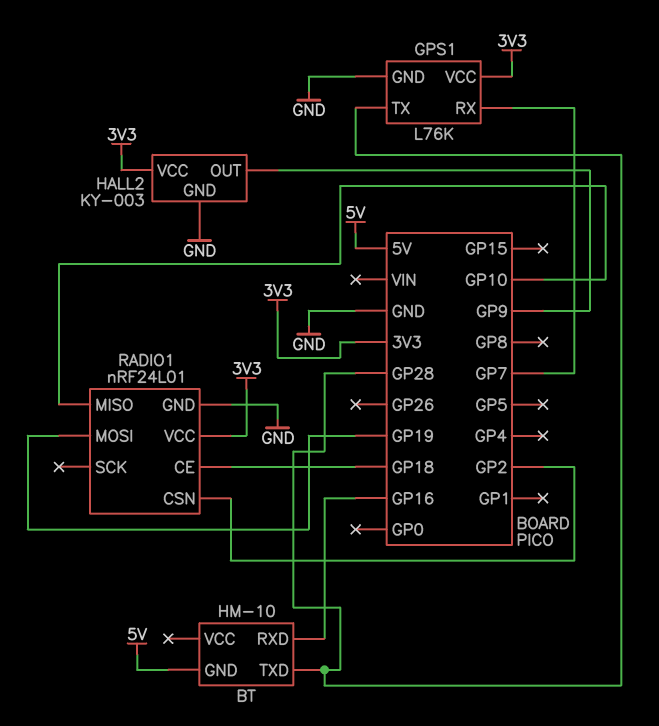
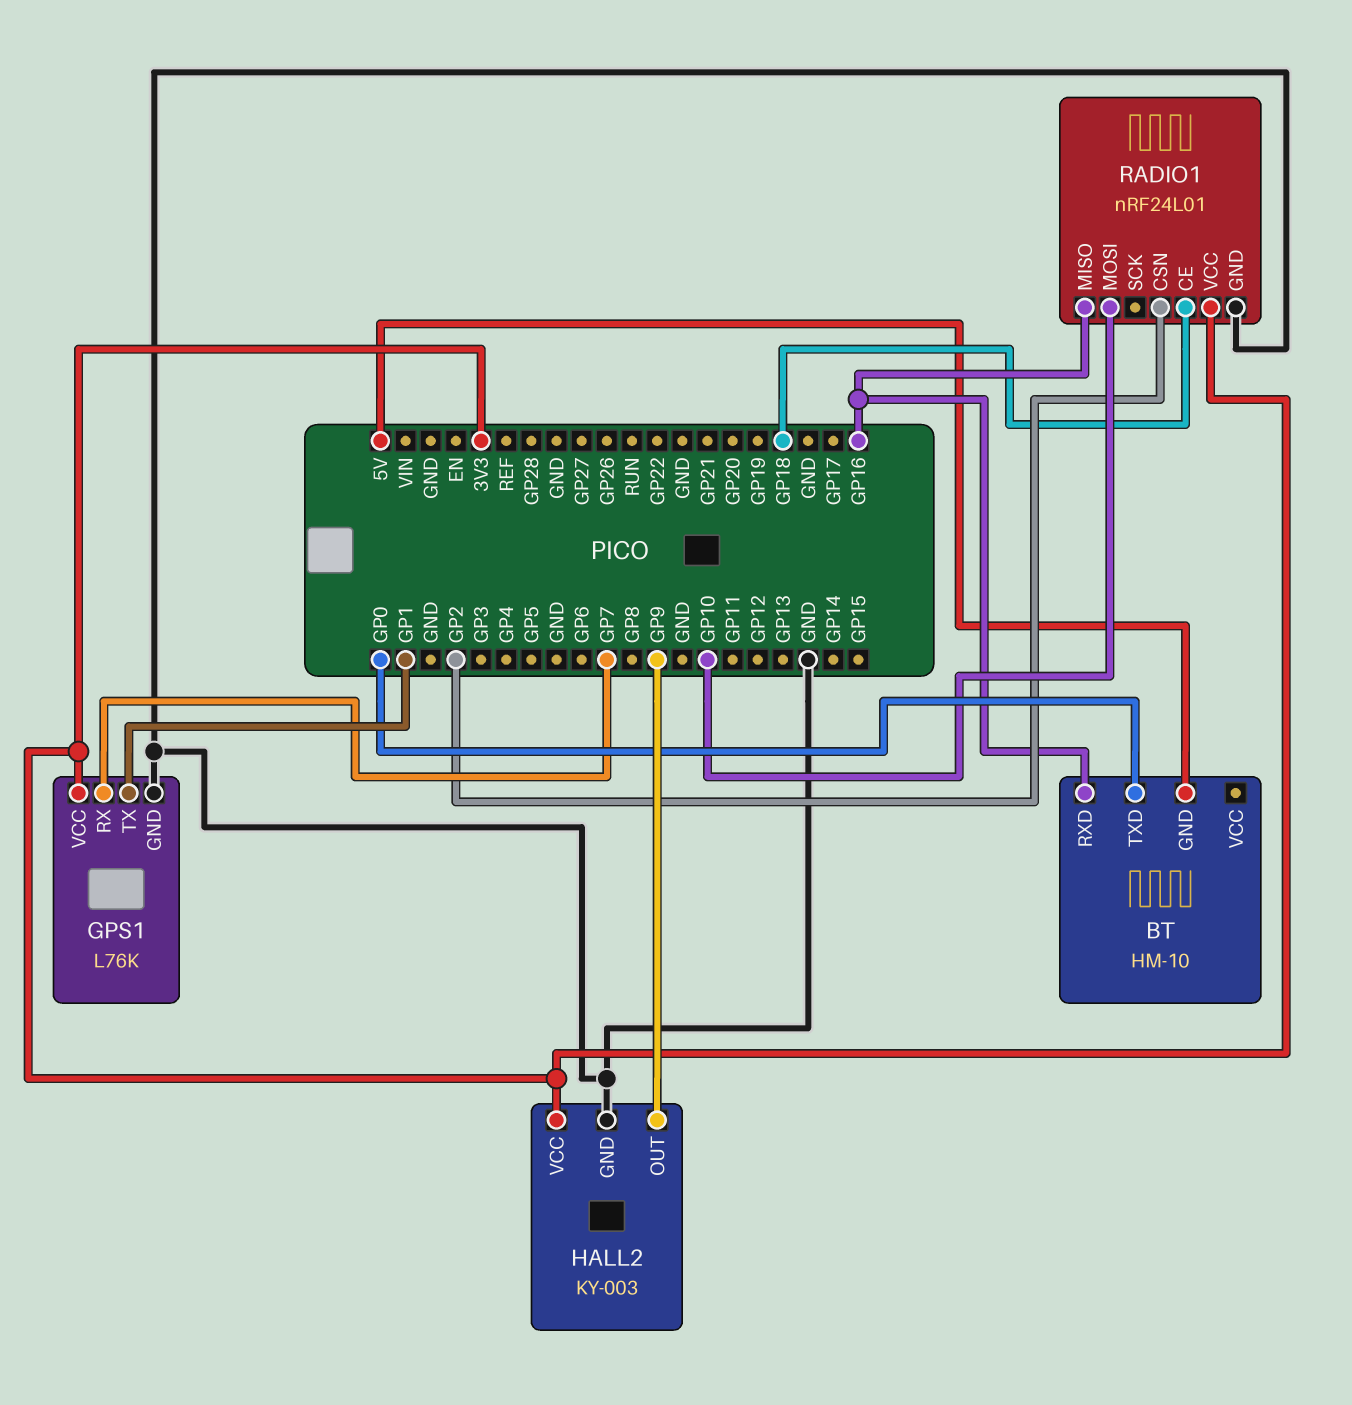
BT pin TXD: GP28 -> GP0
GPS1 pin TX: GP28 -> GP1
RADIO1 pin MISO: GP10 -> GP16
RADIO1 pin MOSI: GP19 -> GP10

